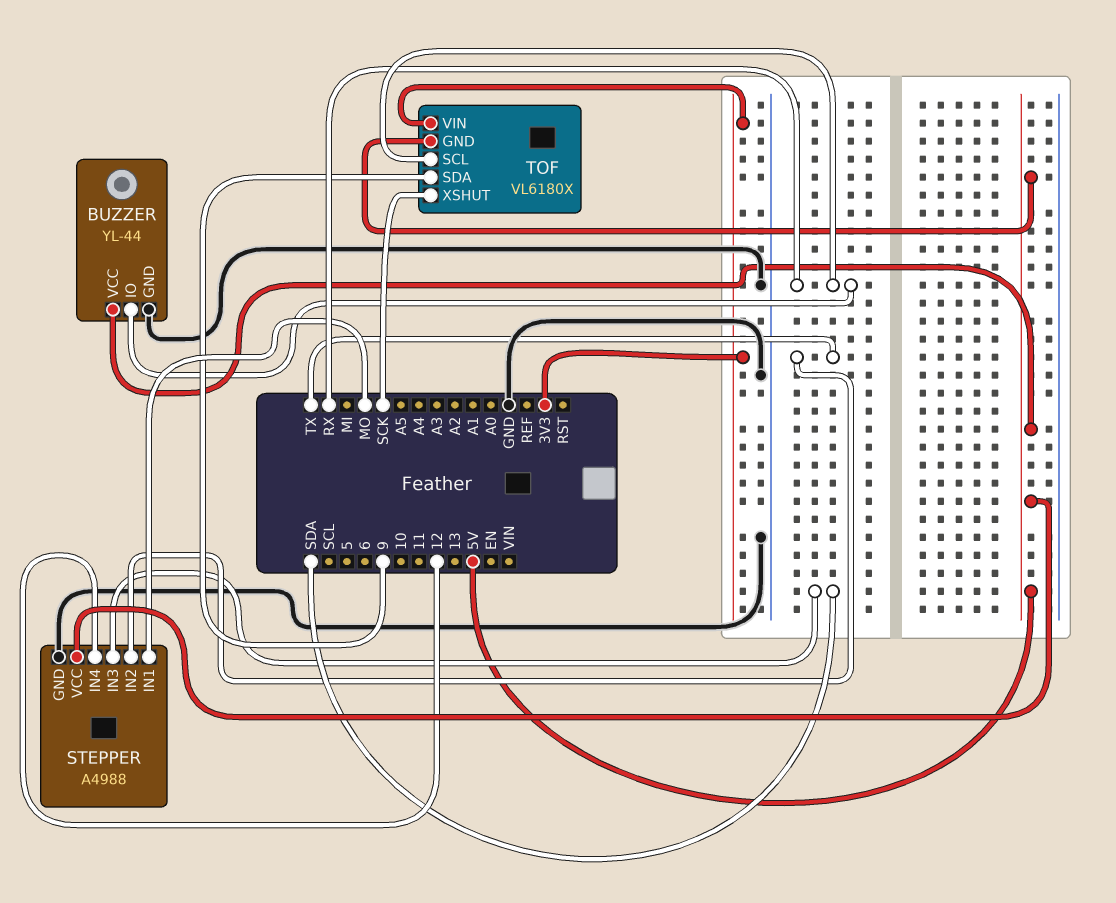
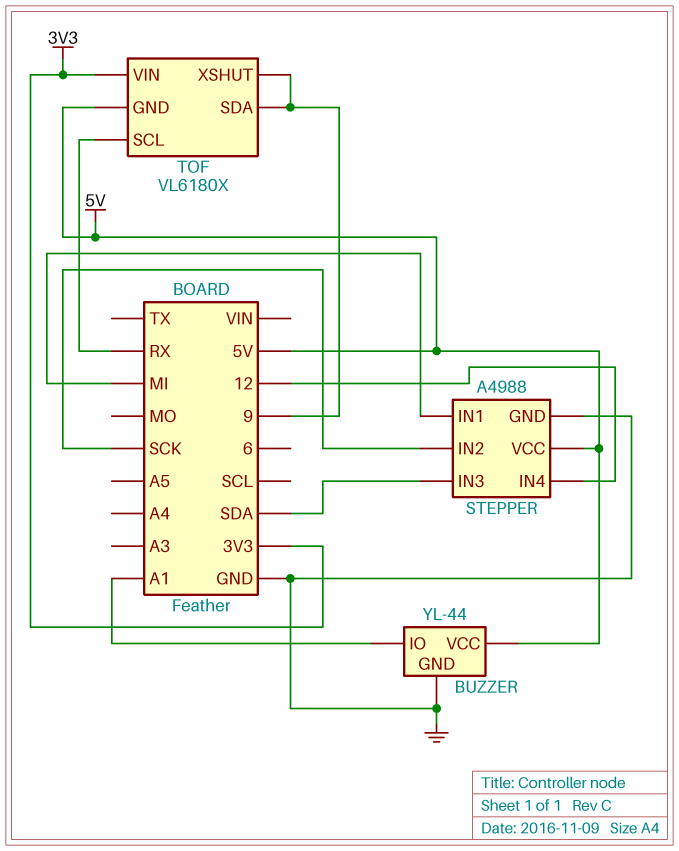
BUZZER pin IO: RX -> A1
STEPPER pin IN1: MO -> MI
STEPPER pin IN2: TX -> SCK
TOF pin XSHUT: SCK -> 9

